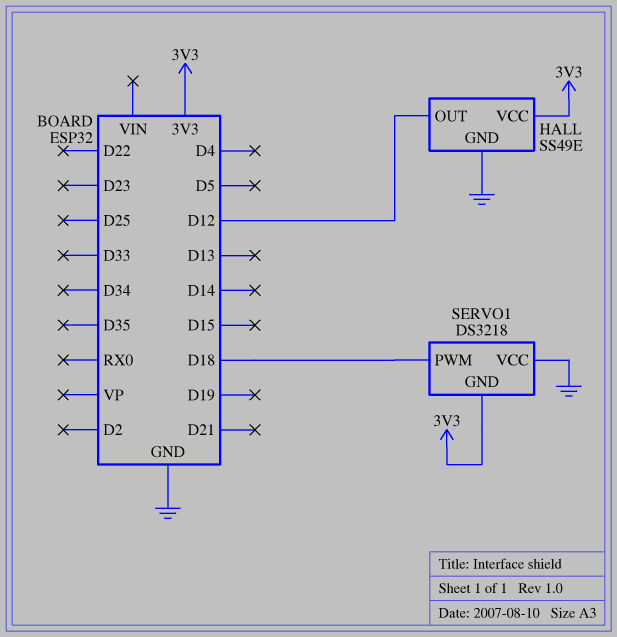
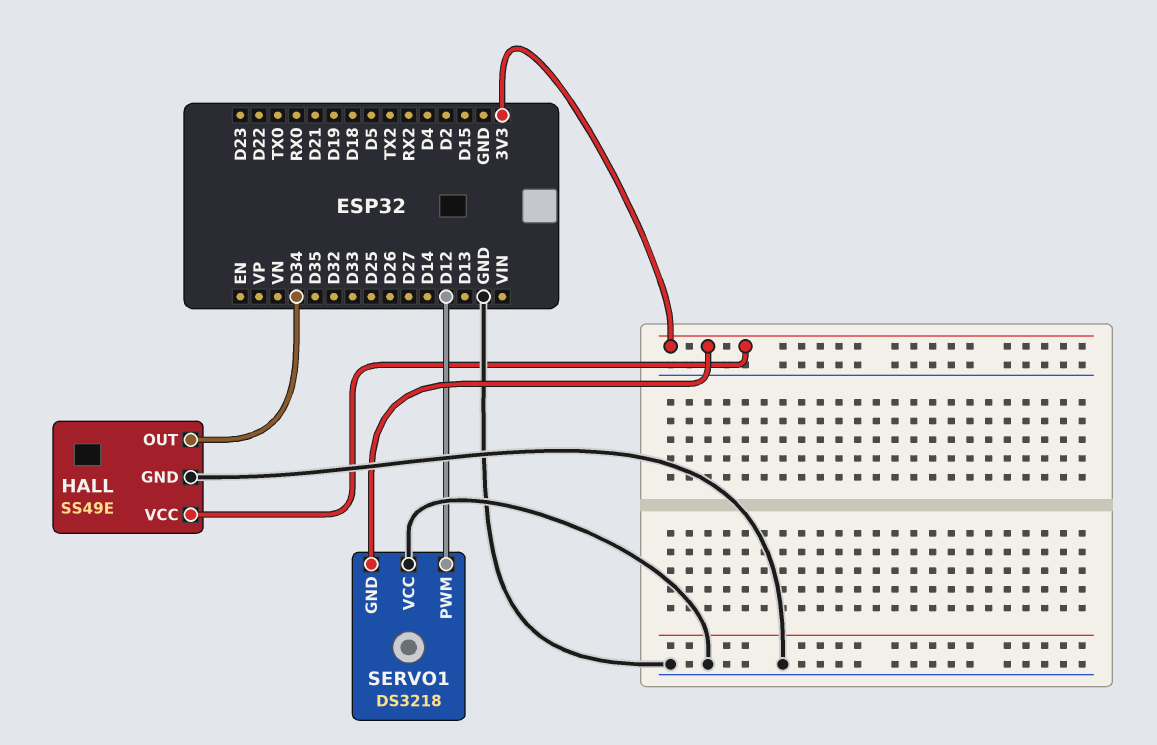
HALL pin OUT: D12 -> D34
SERVO1 pin PWM: D18 -> D12

